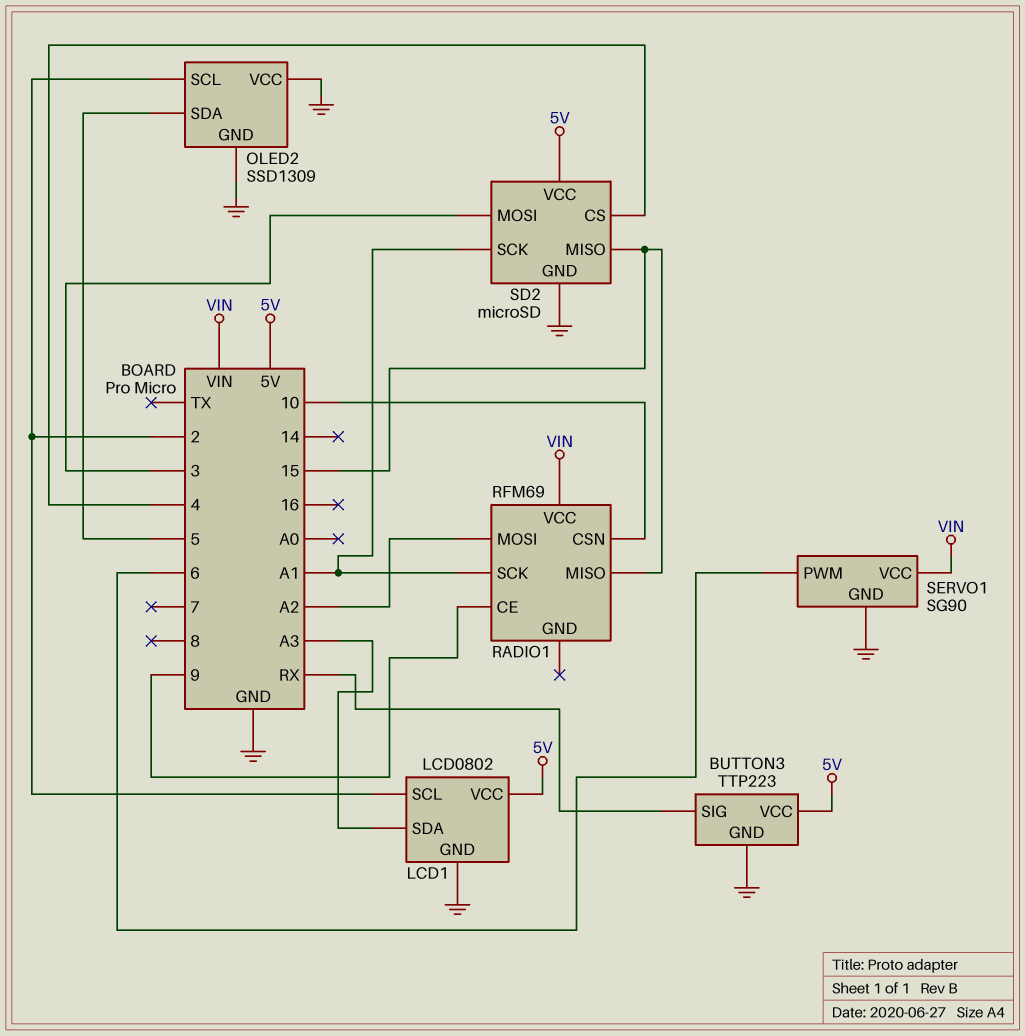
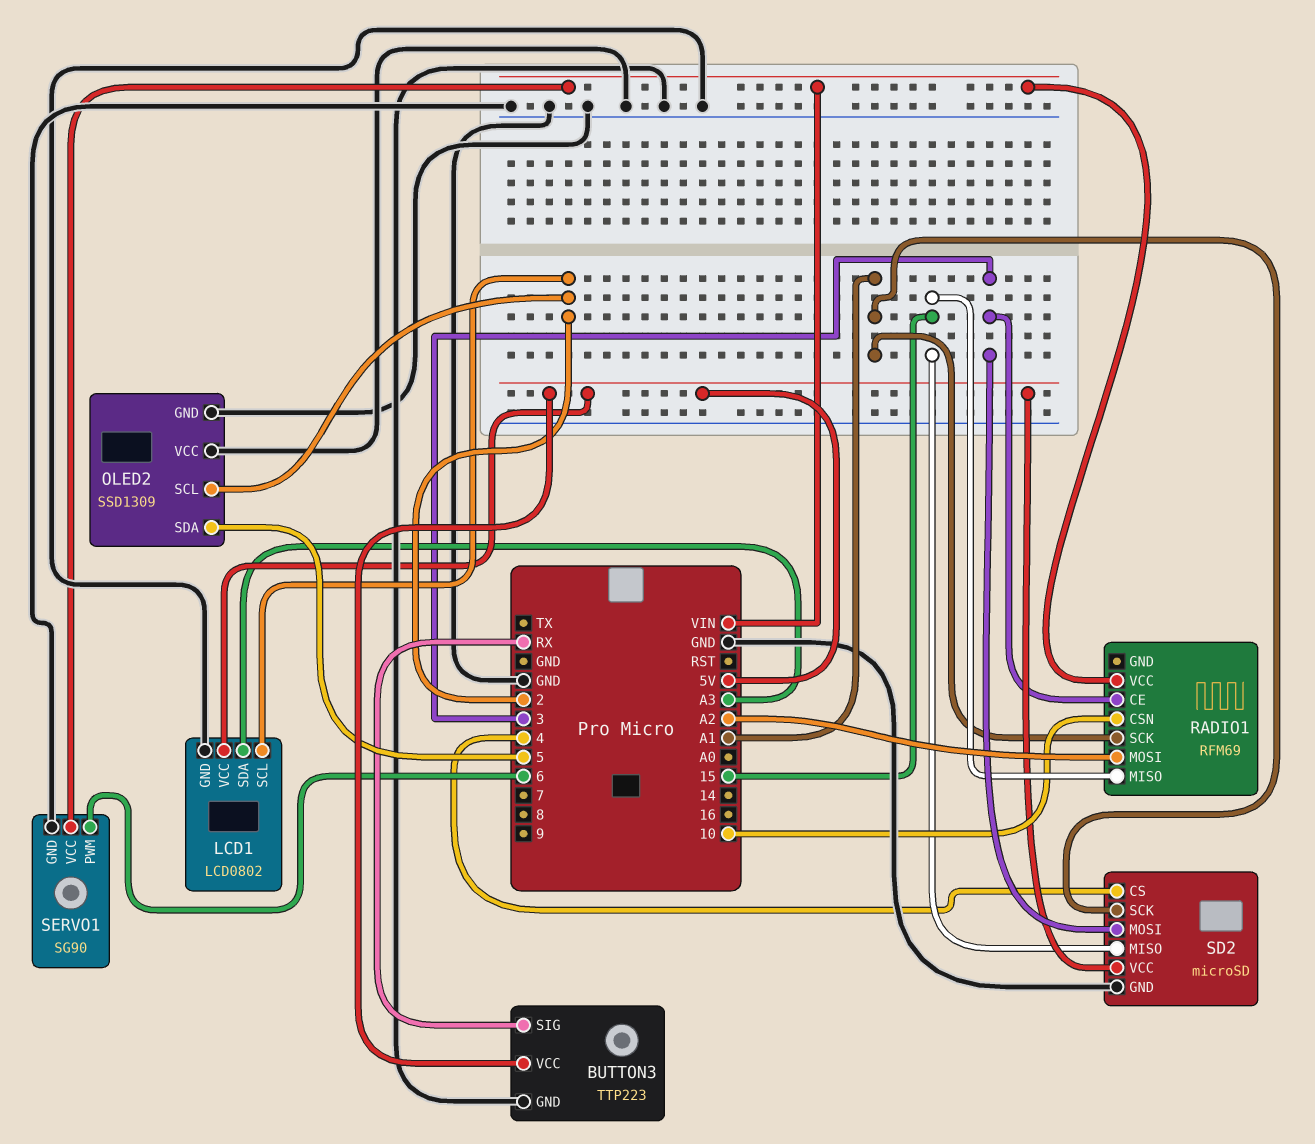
RADIO1 pin CE: 9 -> 3

